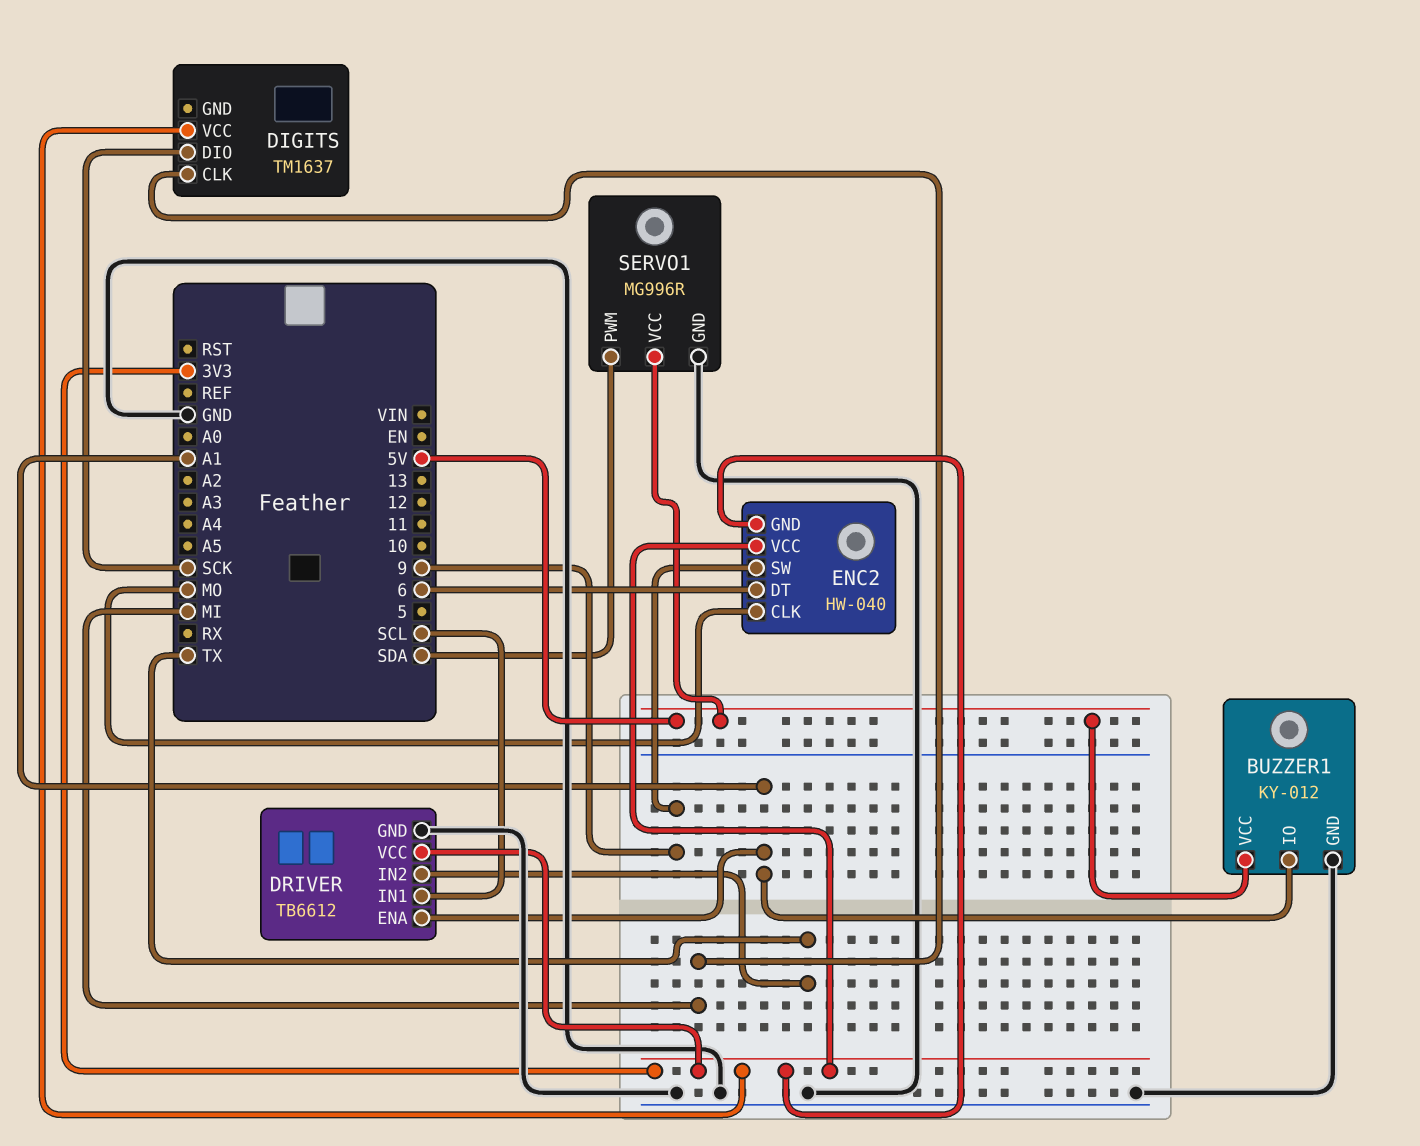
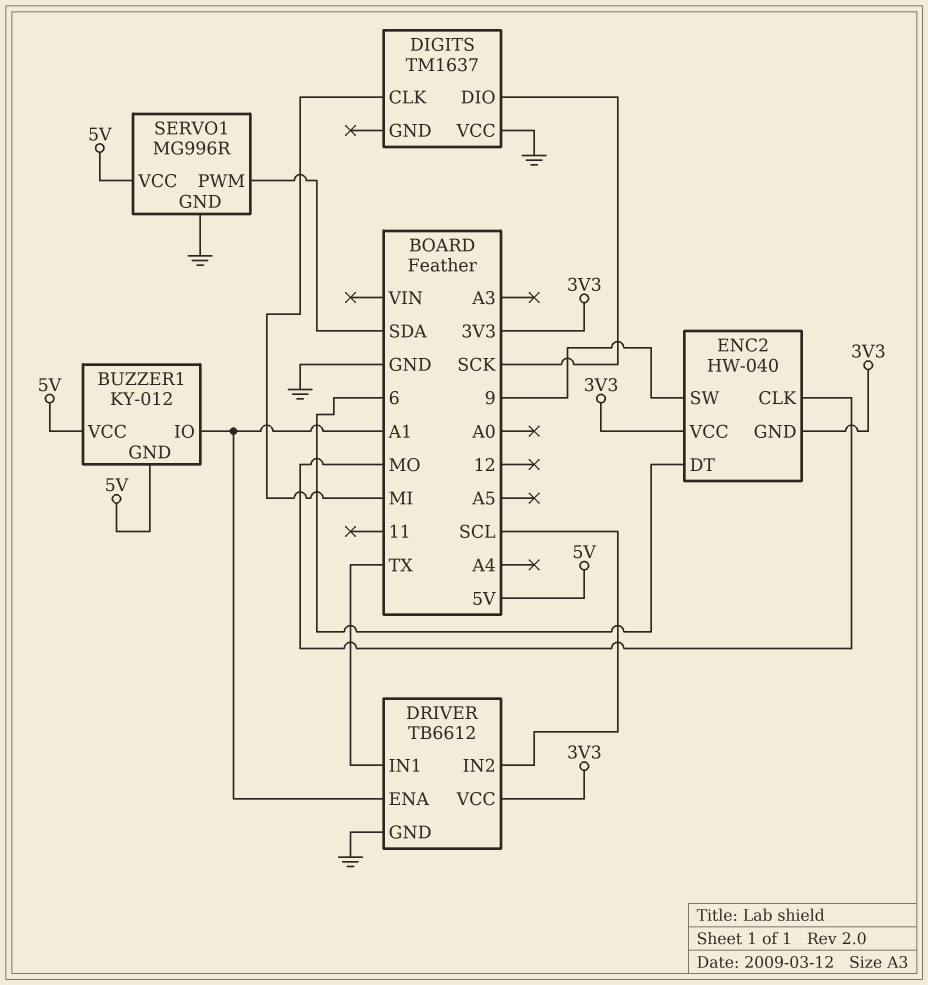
BUZZER1 pin GND: GND -> 5V
DIGITS pin VCC: 3V3 -> GND
DRIVER pin IN1: SCL -> TX
DRIVER pin IN2: TX -> SCL

